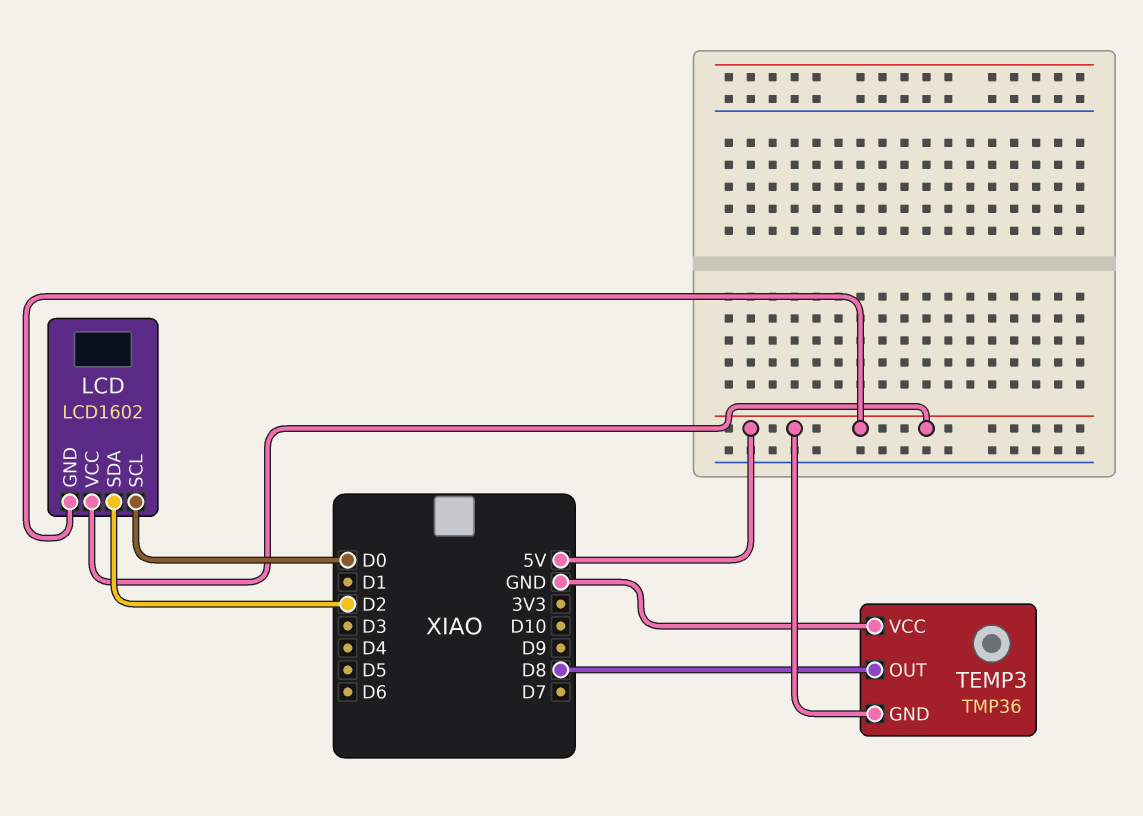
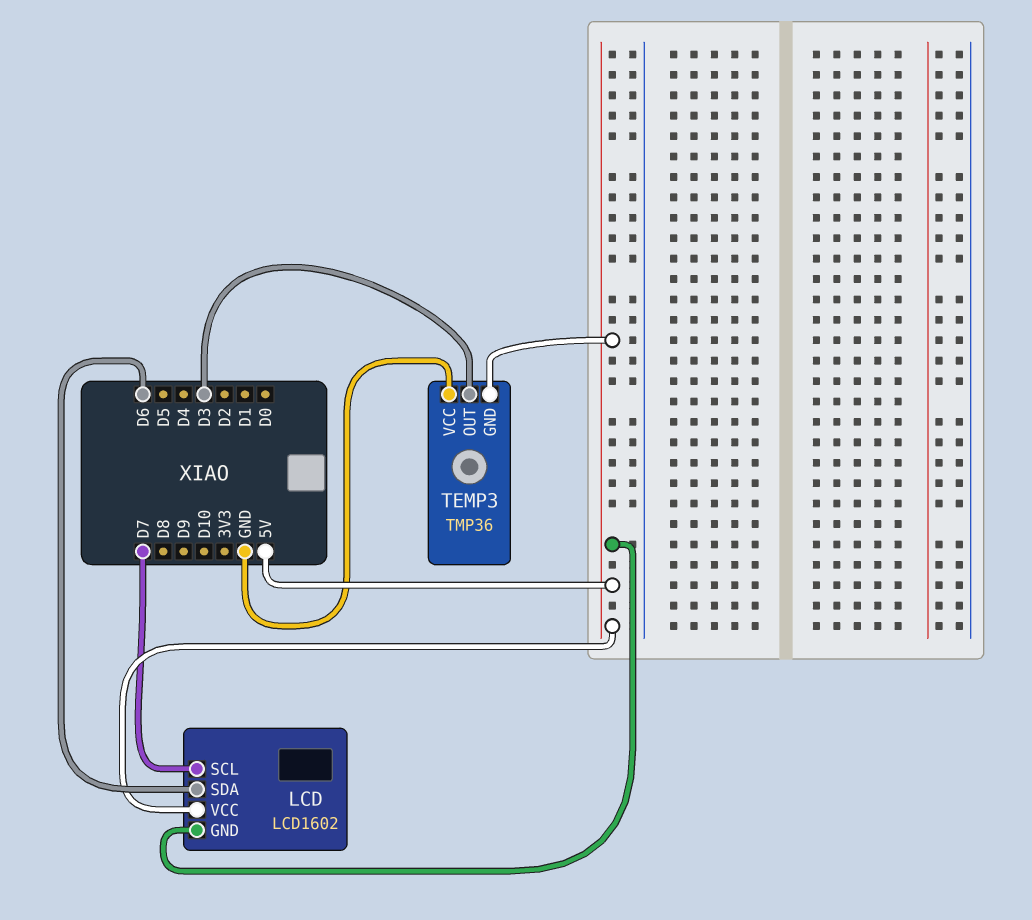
LCD pin SCL: D0 -> D7
LCD pin SDA: D2 -> D6
TEMP3 pin OUT: D8 -> D3

